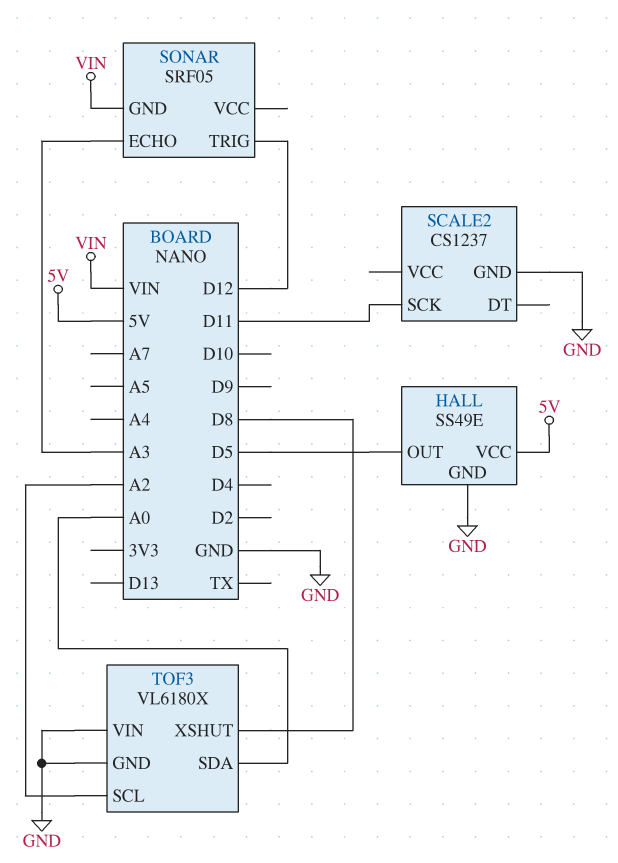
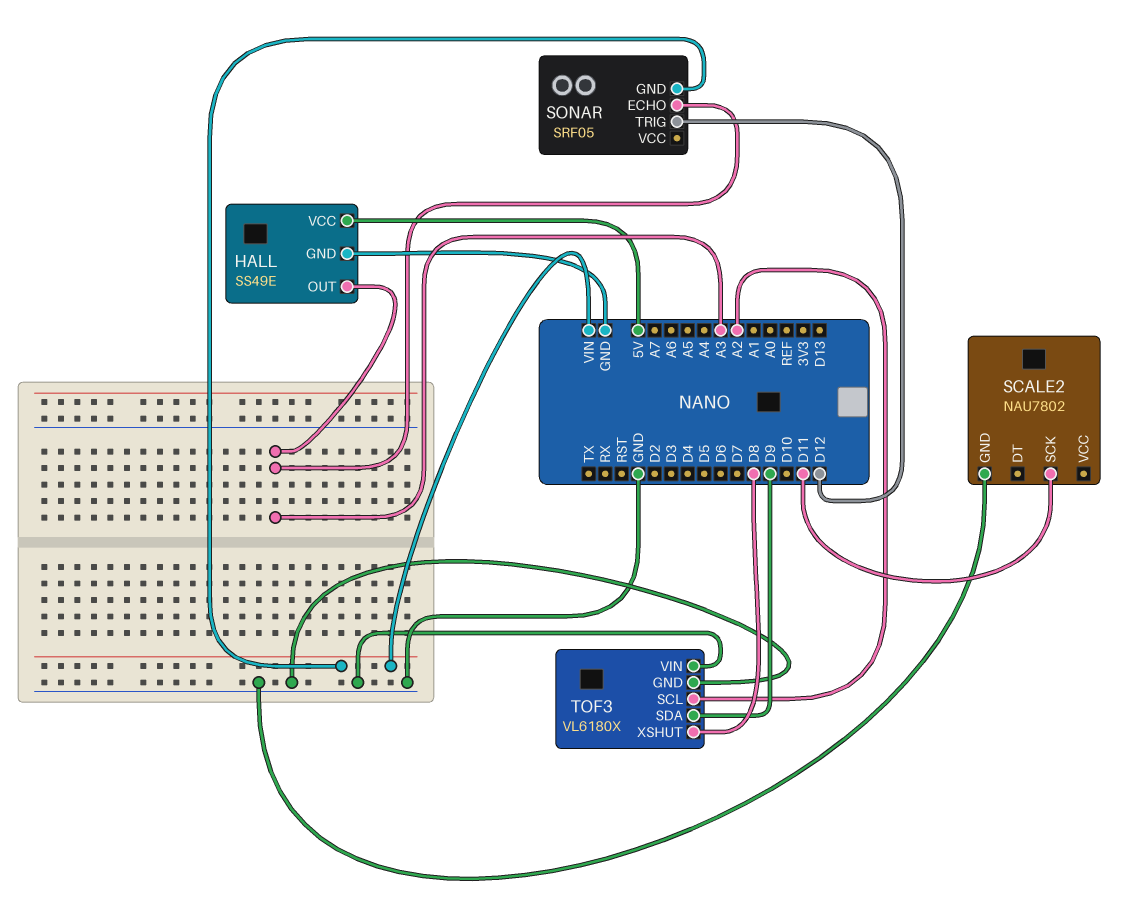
HALL pin OUT: D5 -> A3
SCALE2: CS1237 -> NAU7802
TOF3 pin SDA: A0 -> D9

